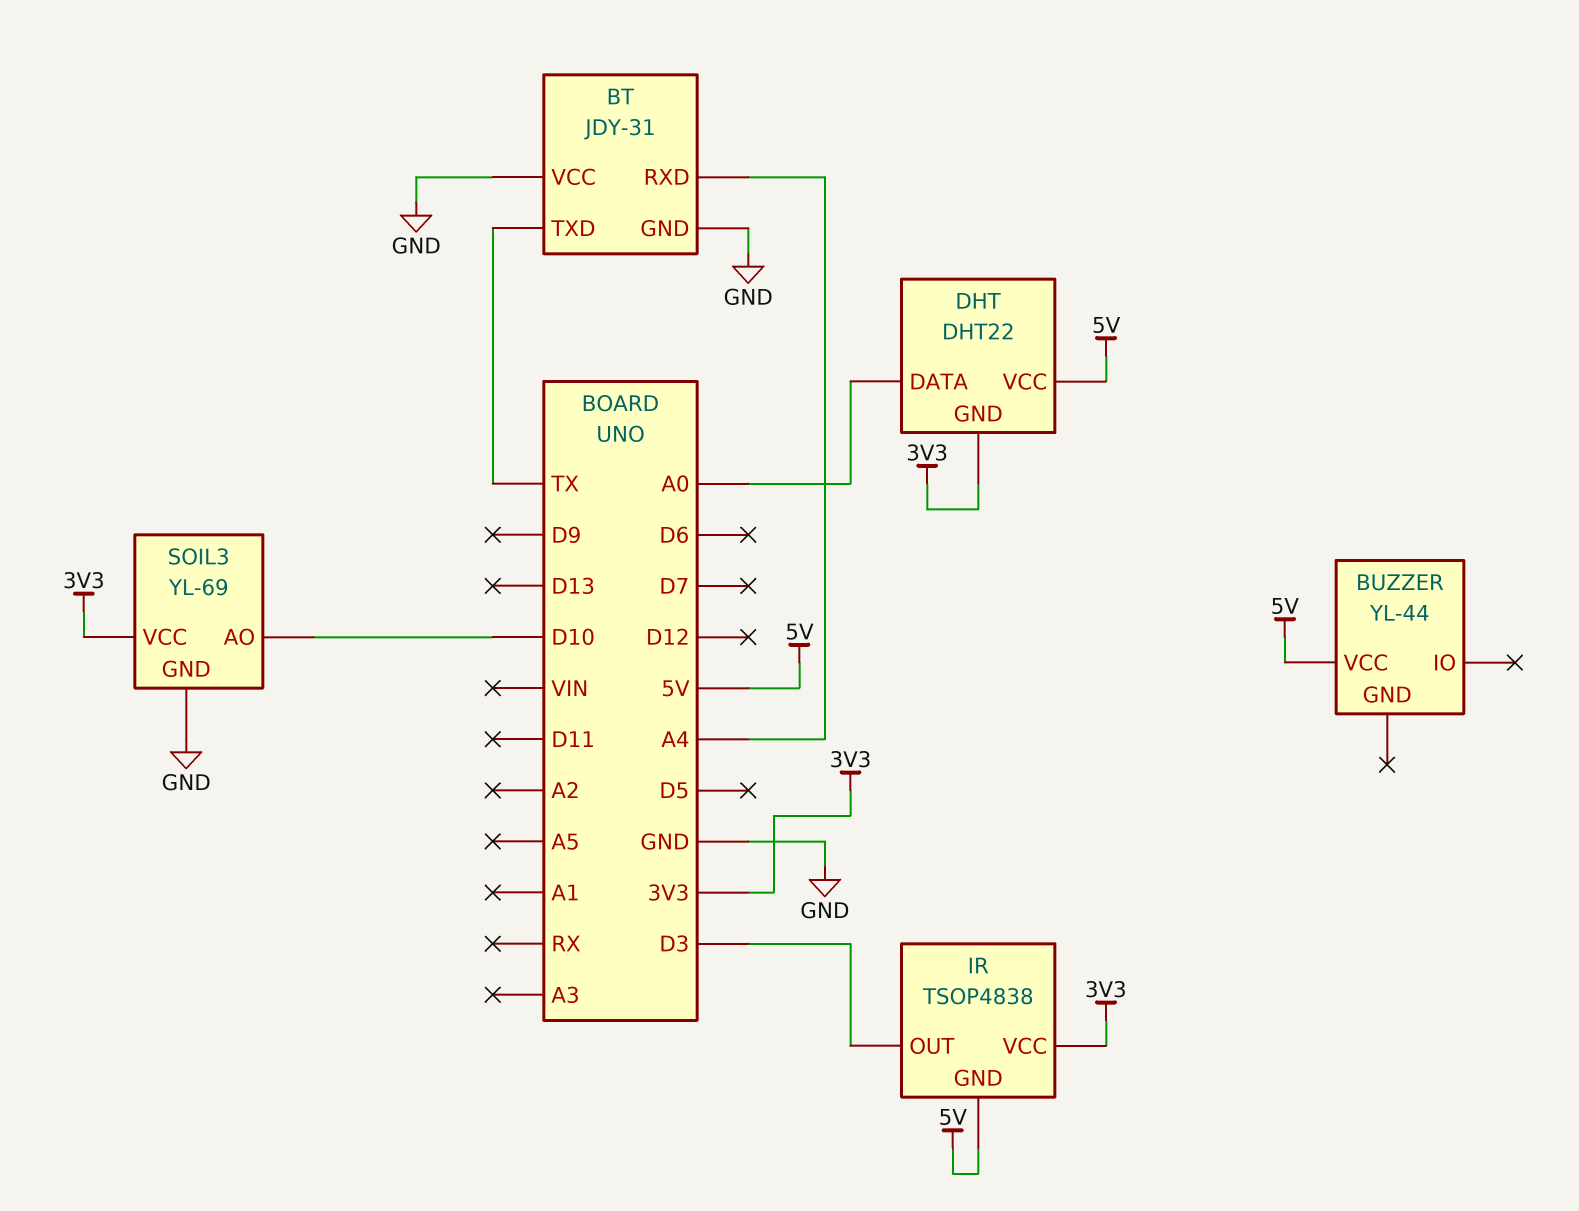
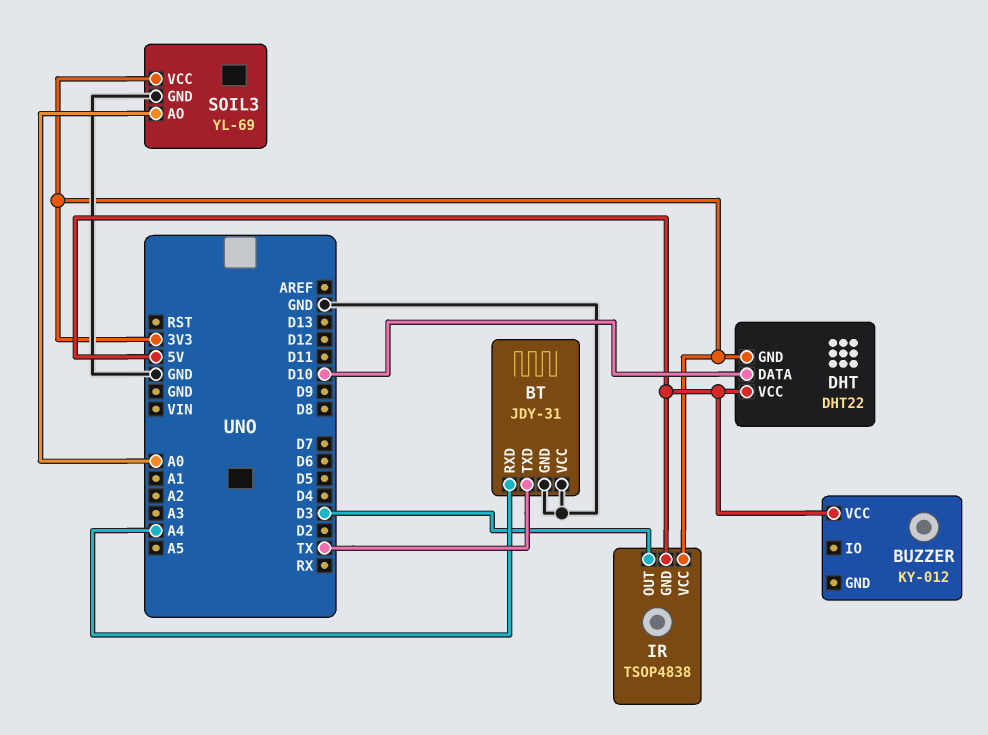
BUZZER: YL-44 -> KY-012
DHT pin DATA: A0 -> D10
SOIL3 pin AO: D10 -> A0

